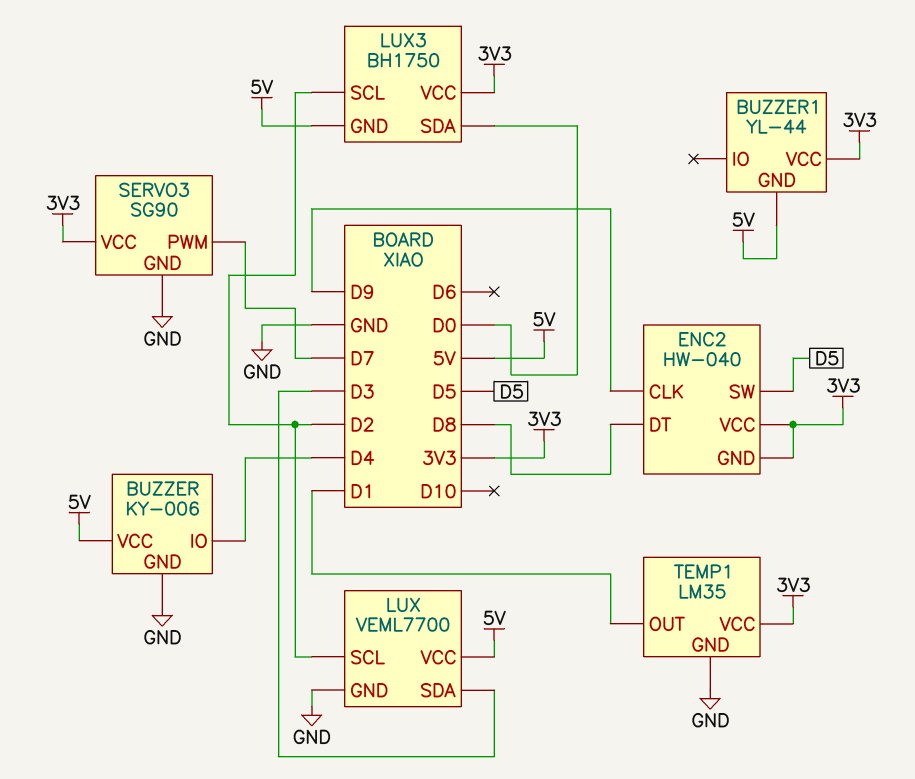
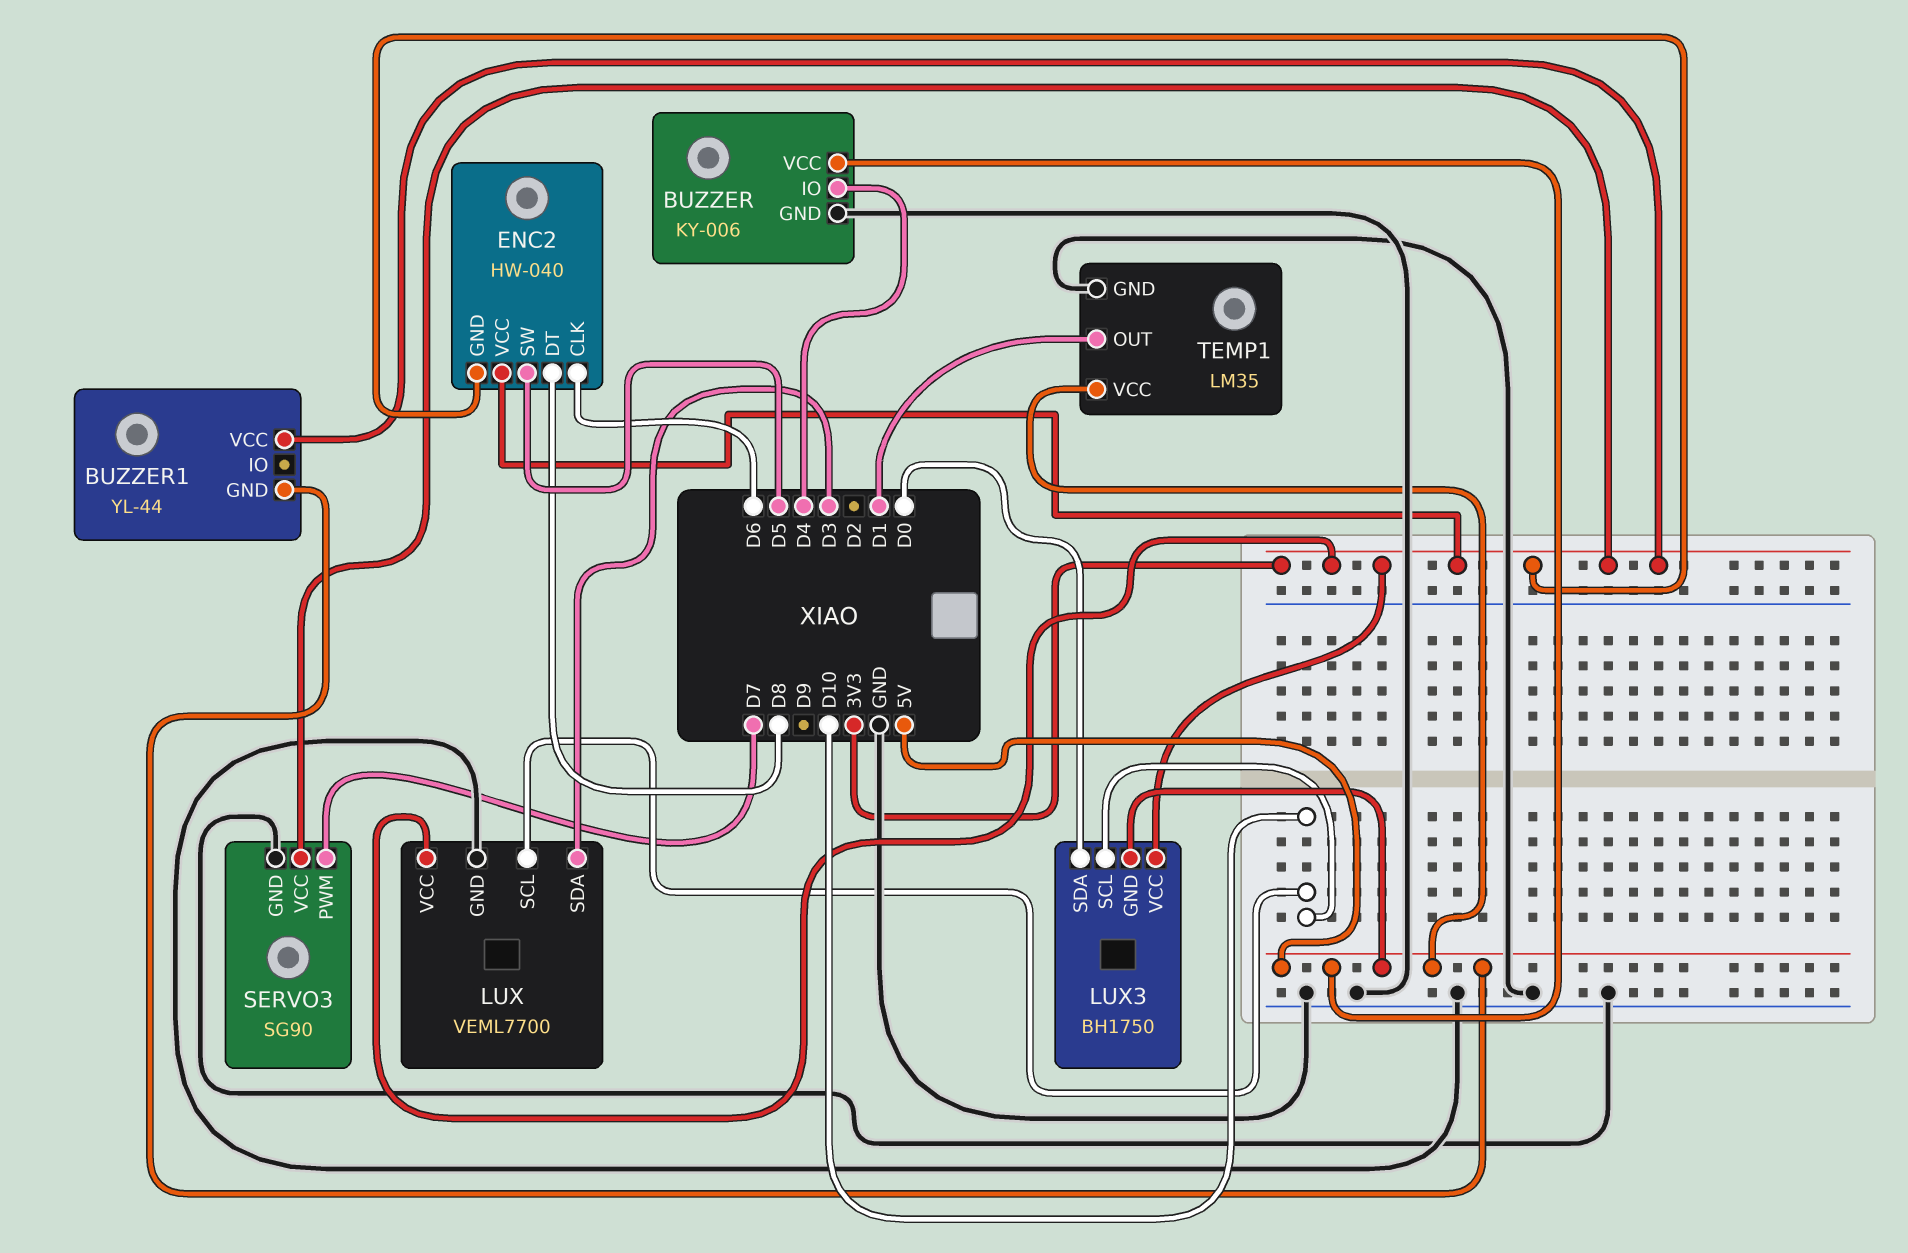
ENC2 pin CLK: D9 -> D6
LUX pin SCL: D2 -> D10
LUX pin VCC: 5V -> 3V3
LUX3 pin SCL: D2 -> D10
TEMP1 pin VCC: 3V3 -> 5V

